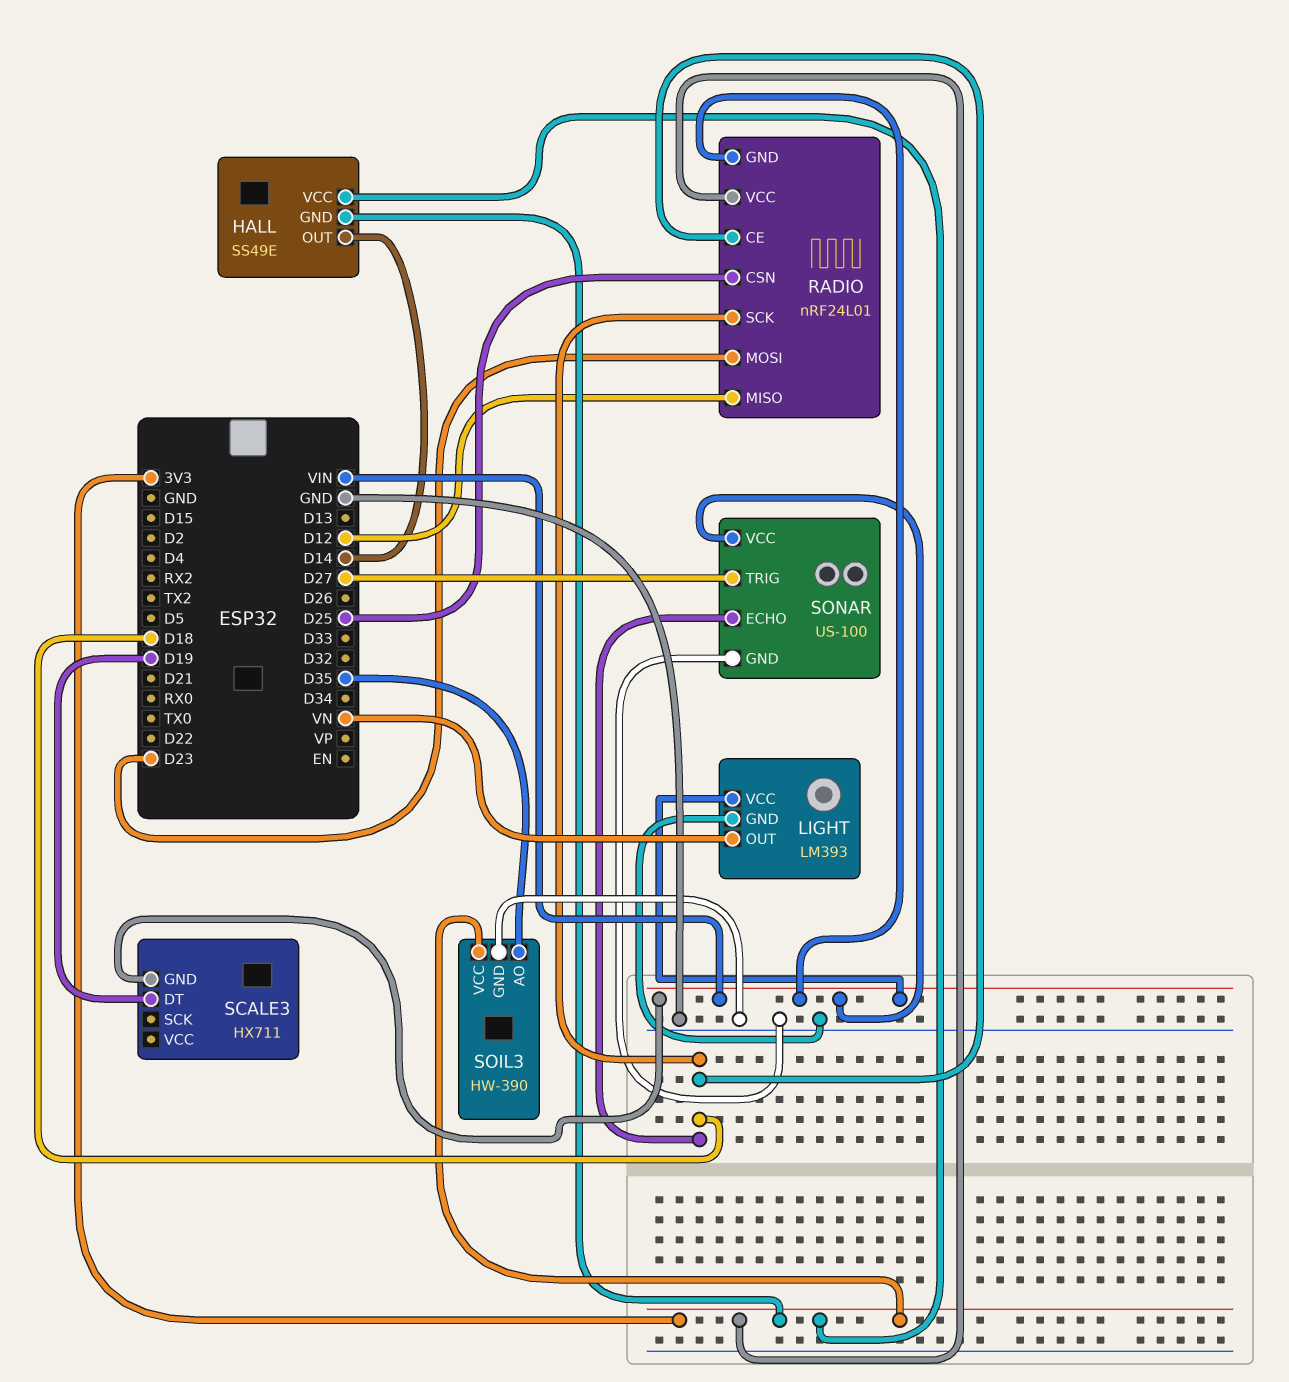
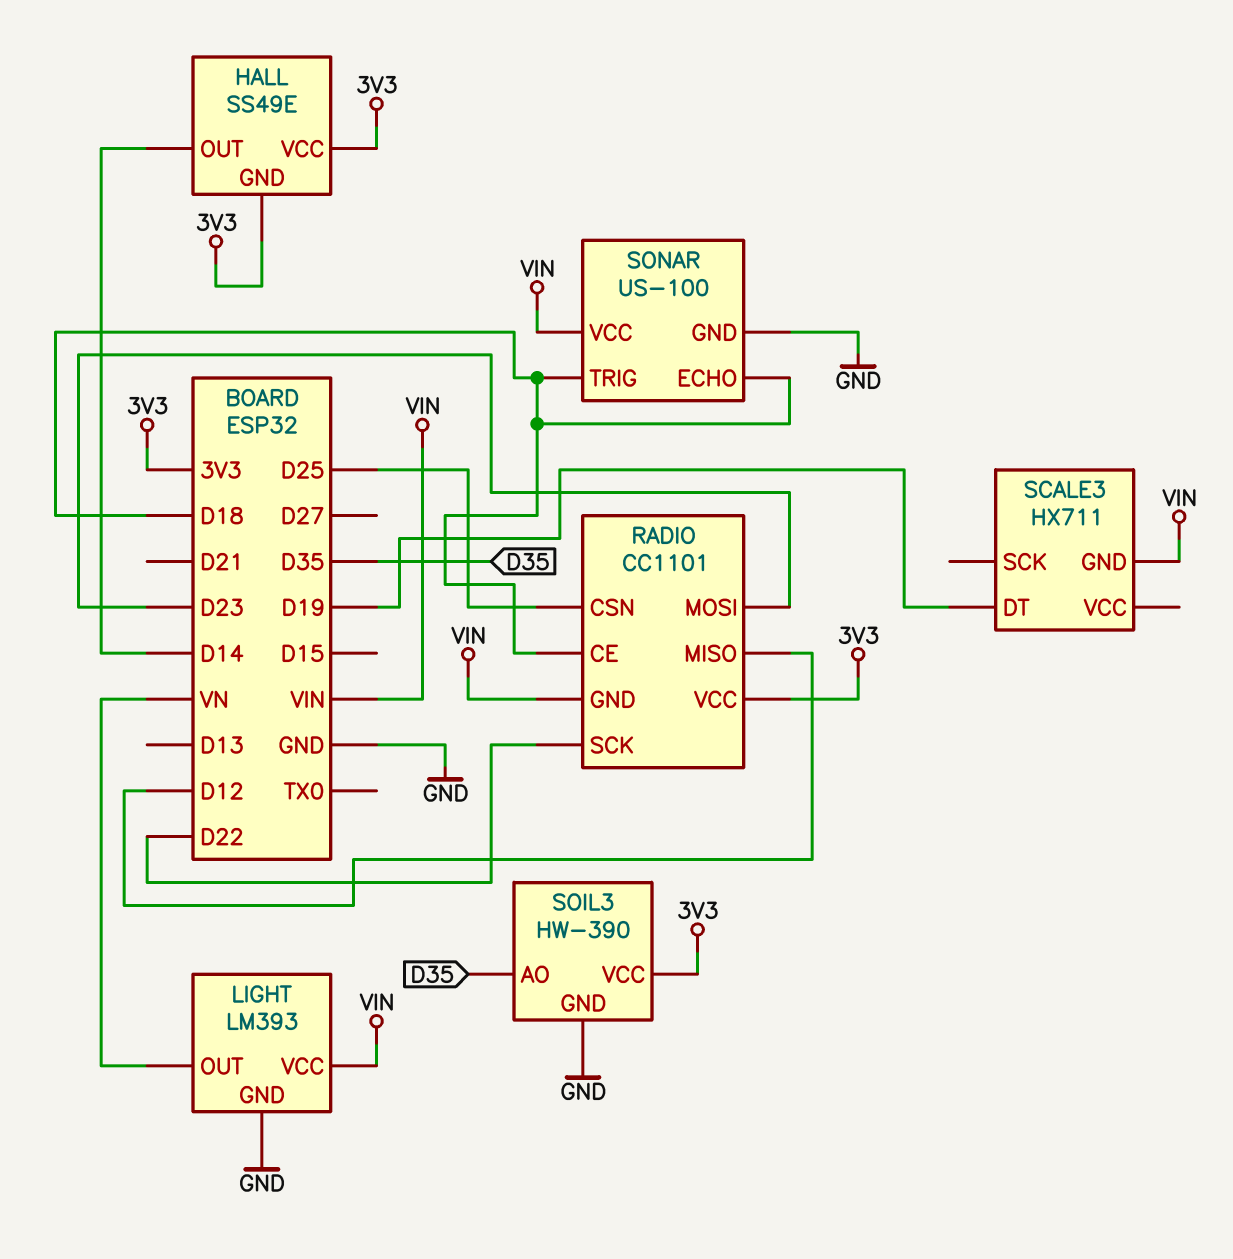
RADIO: nRF24L01 -> CC1101
RADIO pin SCK: D18 -> D22
SONAR pin TRIG: D27 -> D18

